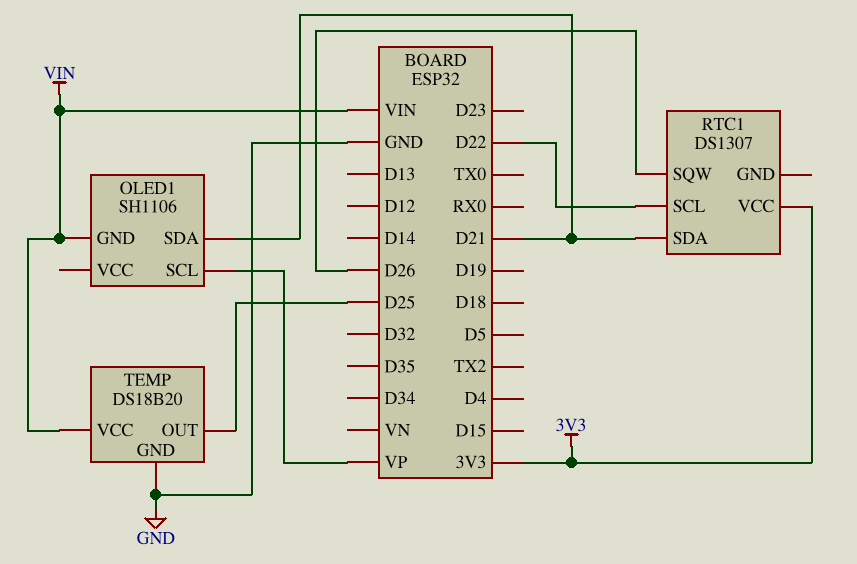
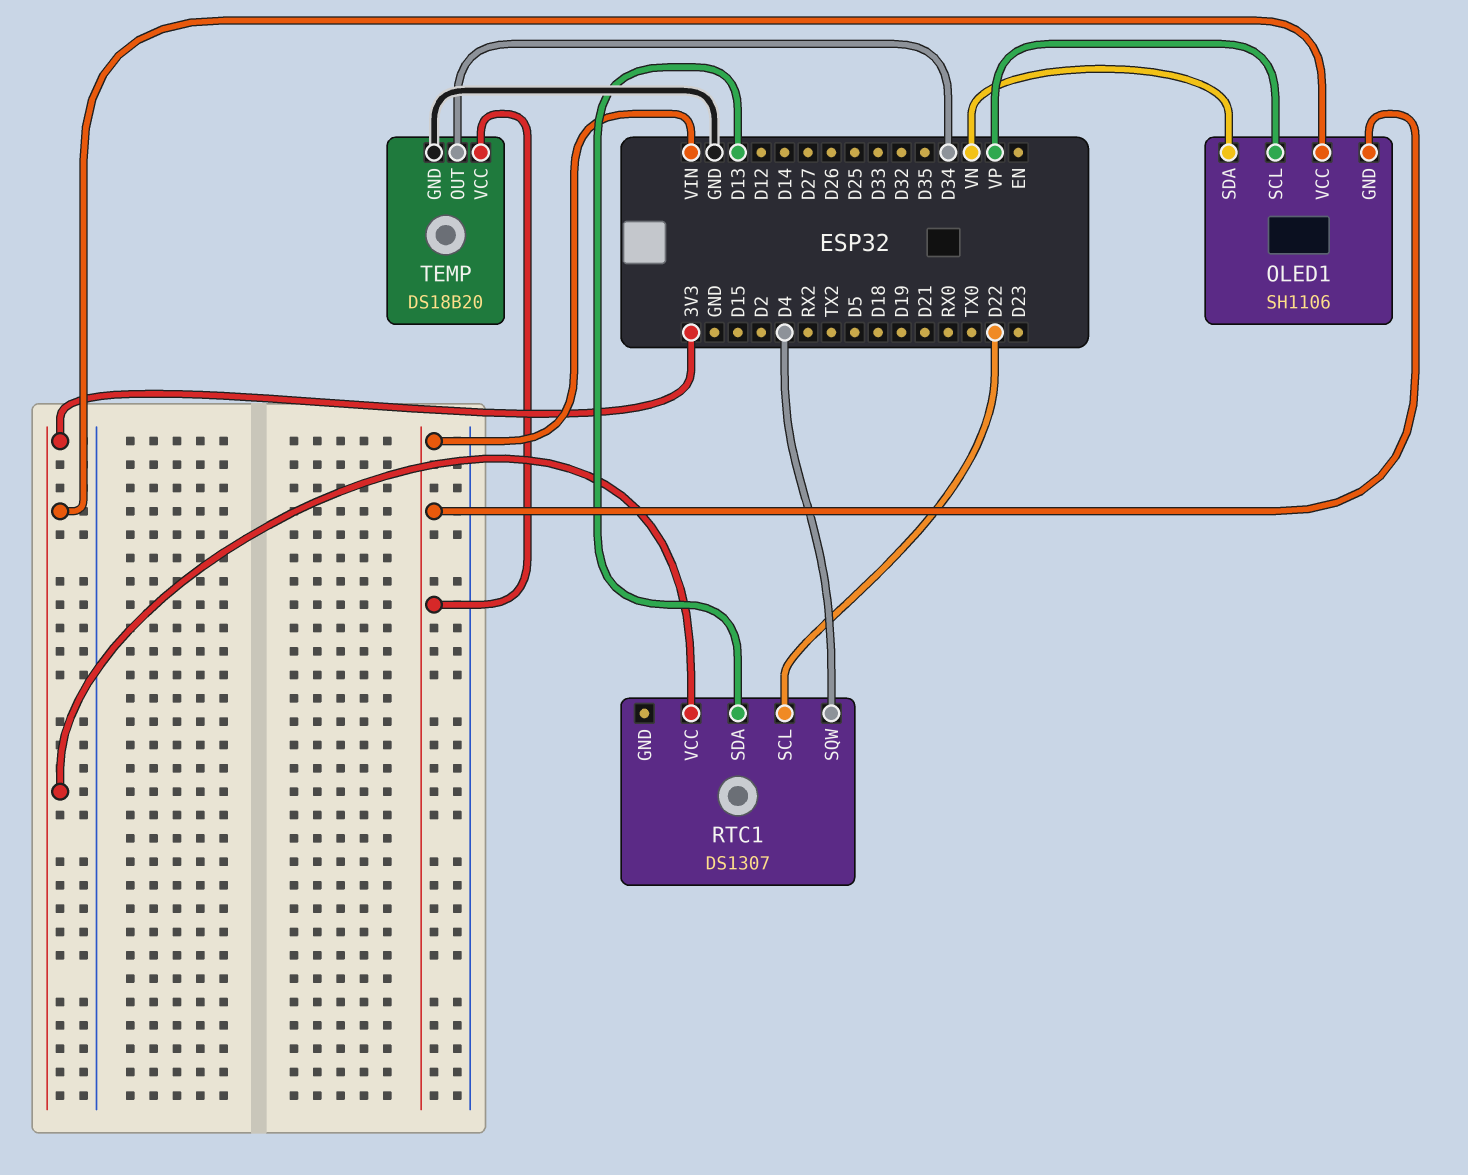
OLED1 pin SDA: D21 -> VN
OLED1 pin VCC: none -> 3V3
RTC1 pin SDA: D21 -> D13
RTC1 pin SQW: D26 -> D4
TEMP pin OUT: D25 -> D34

